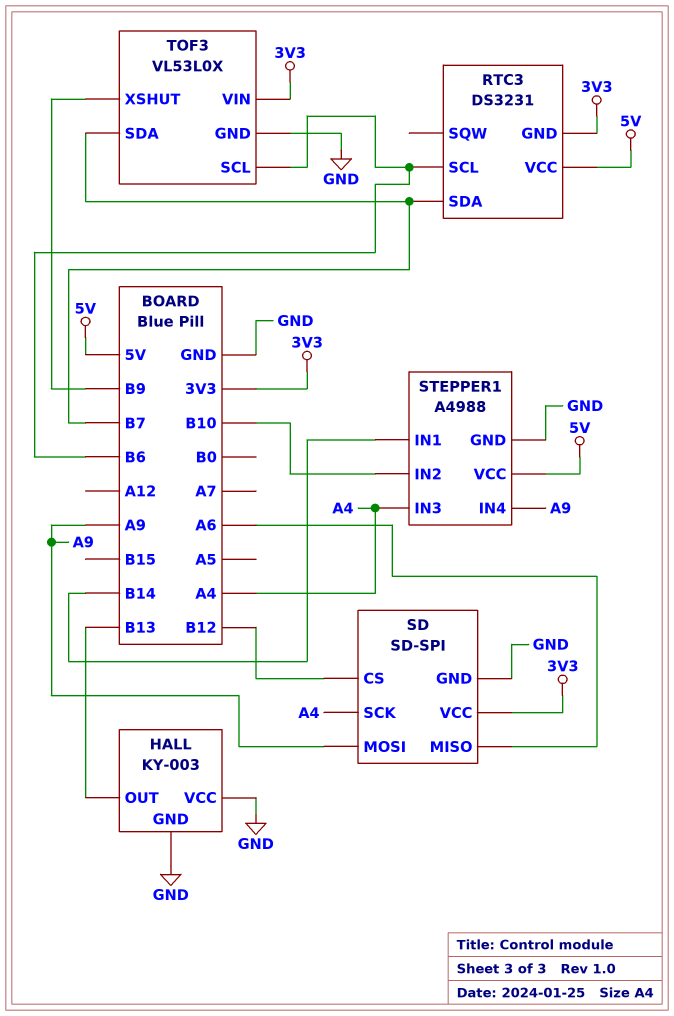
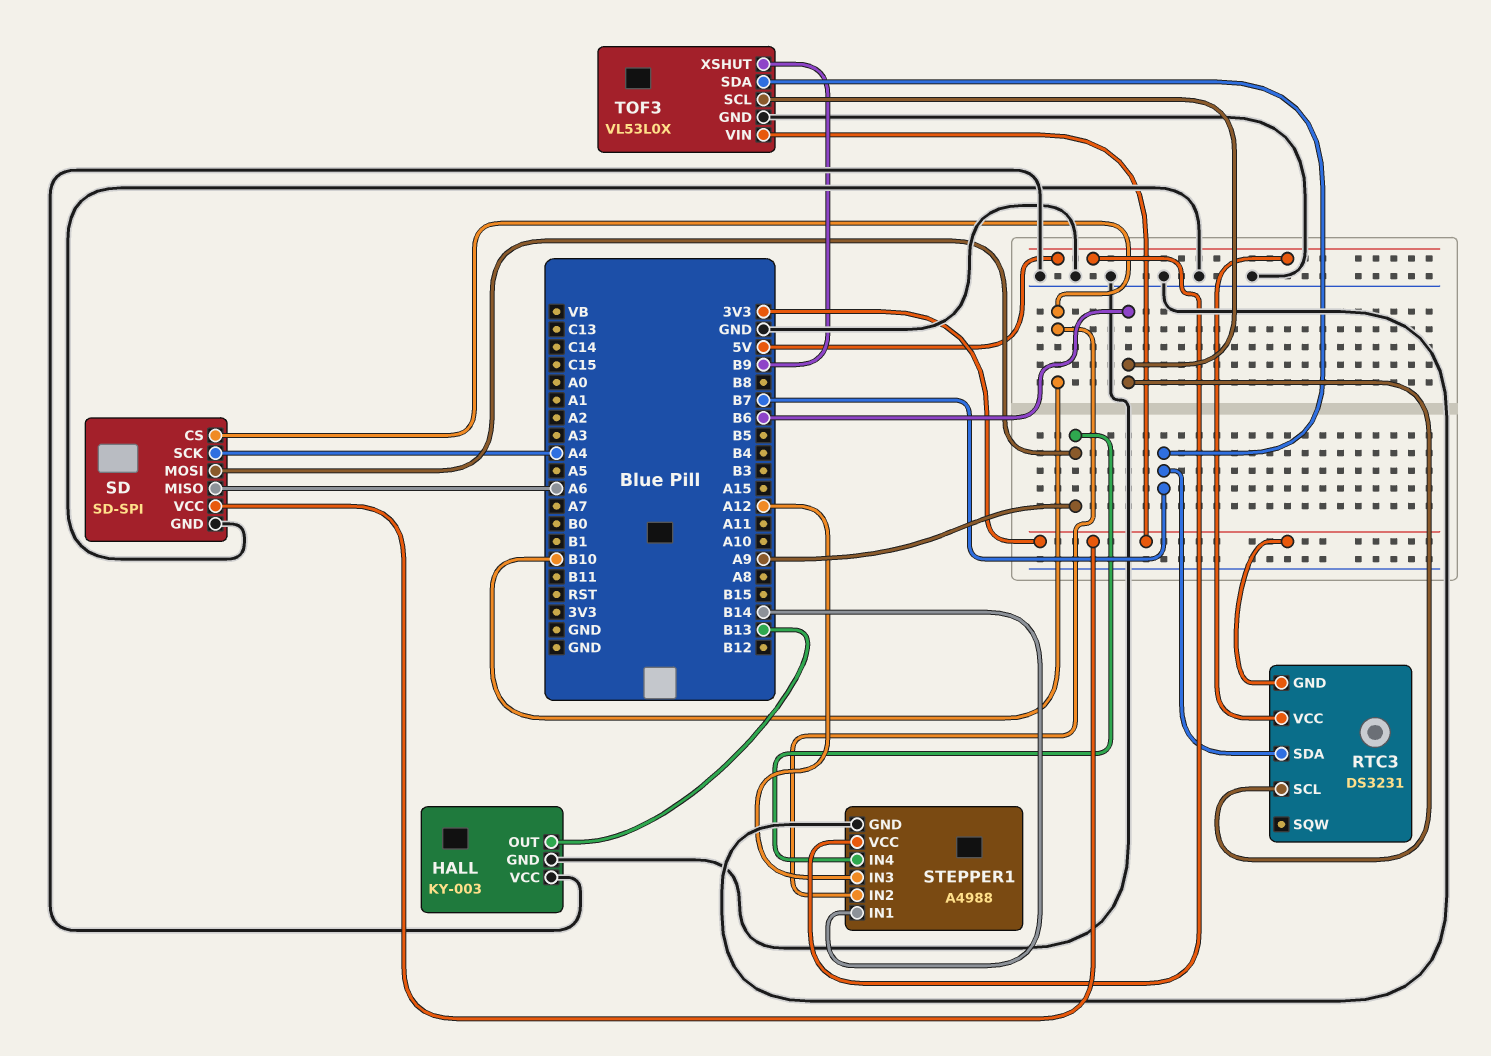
SD pin CS: B12 -> B10
STEPPER1 pin IN3: A4 -> A12

